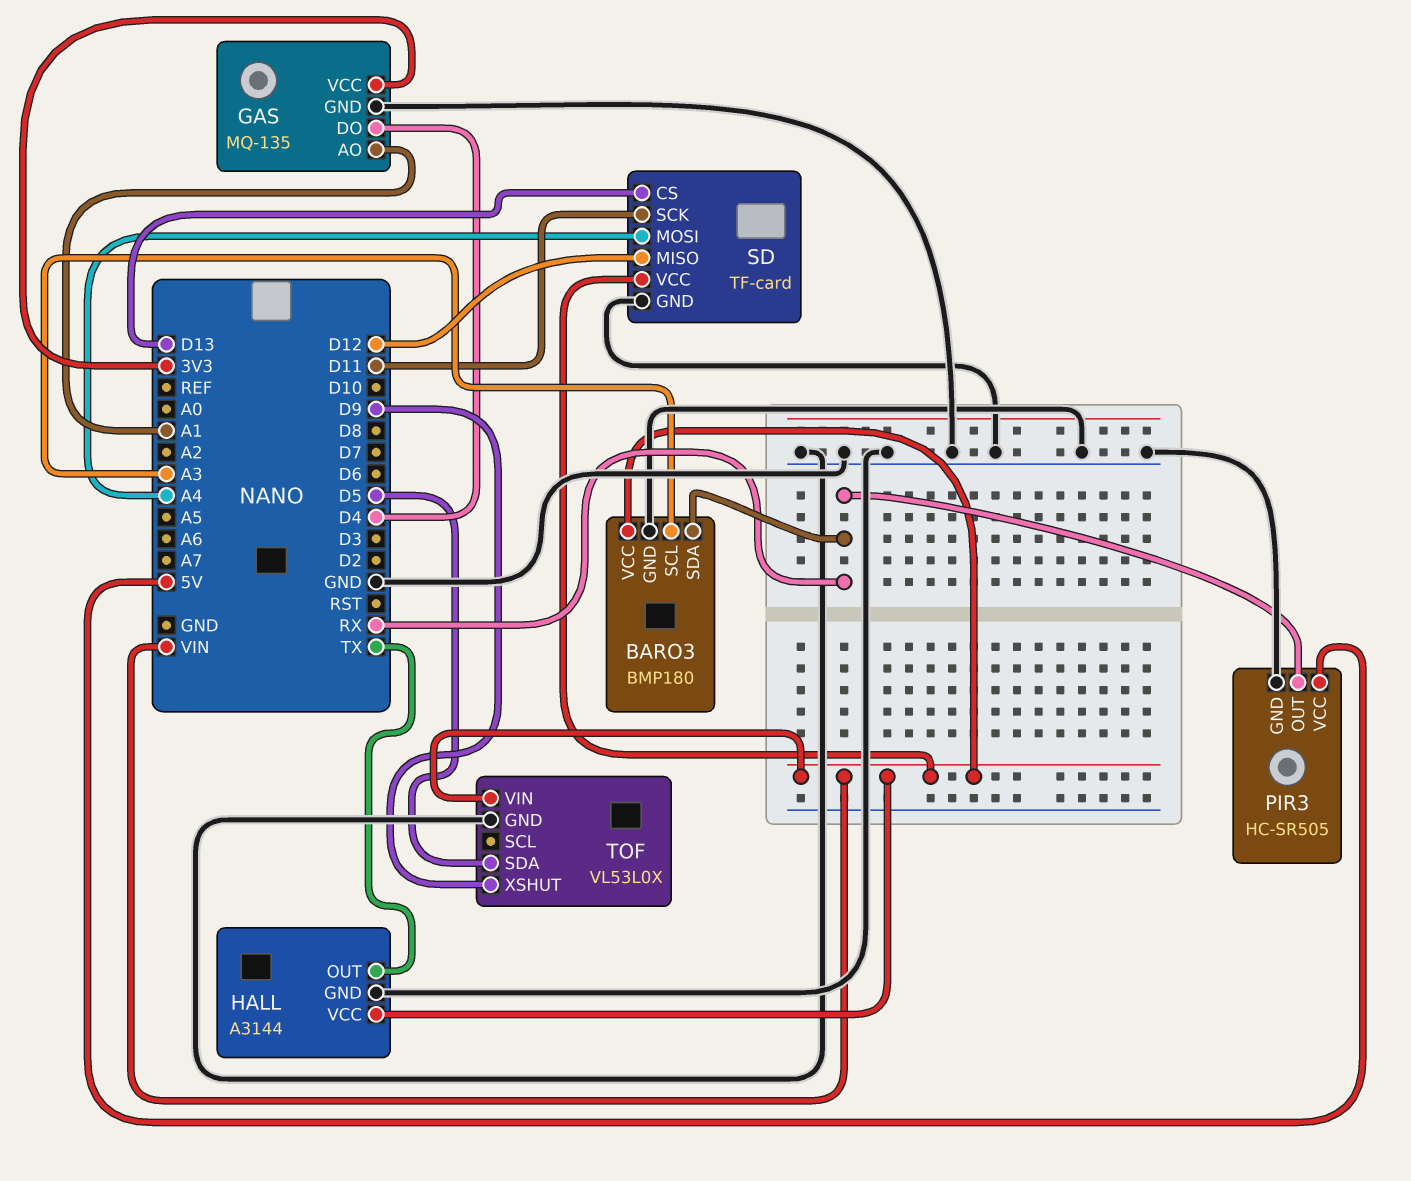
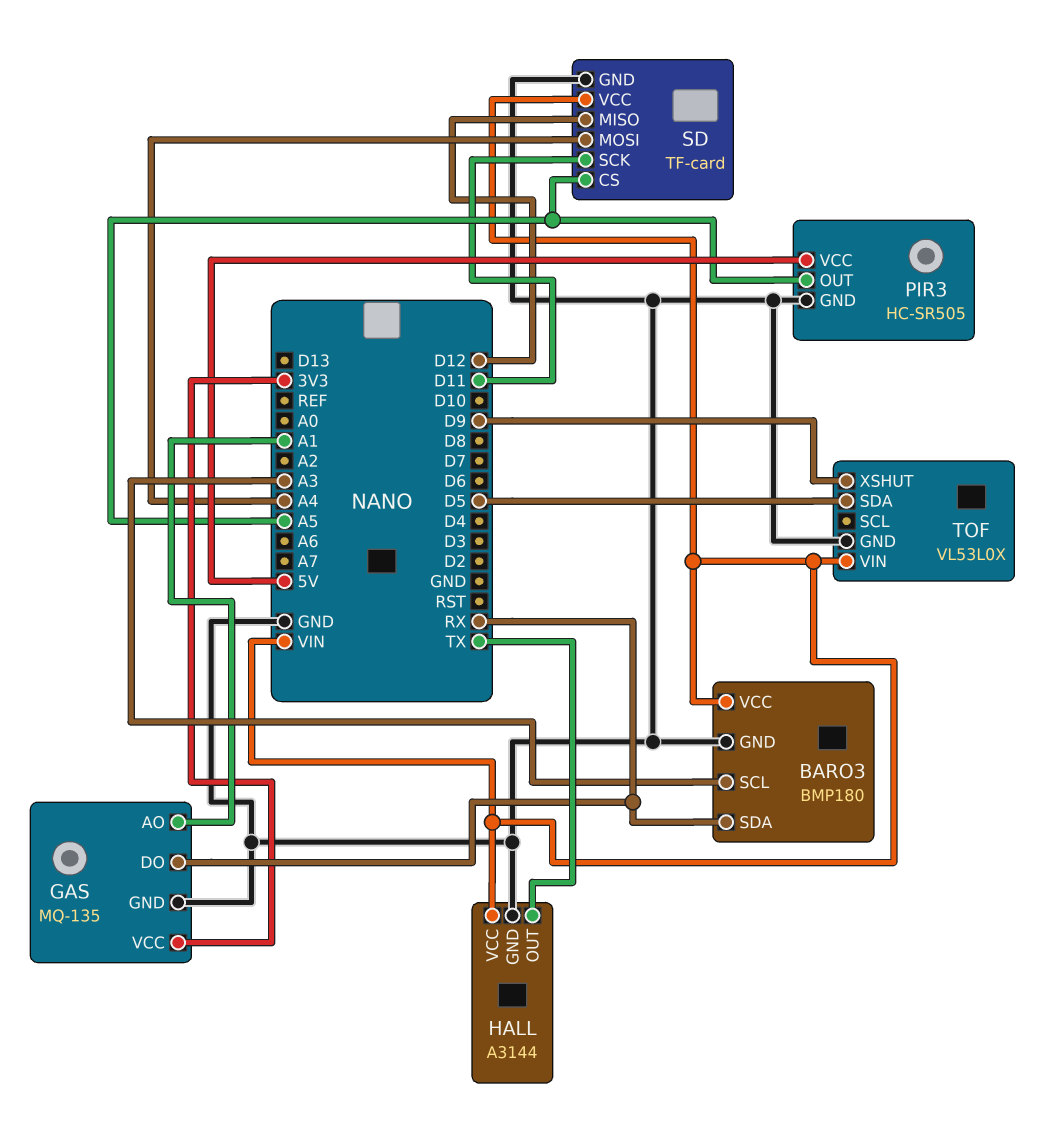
GAS pin DO: D4 -> RX
PIR3 pin OUT: RX -> A5
SD pin CS: D13 -> A5

